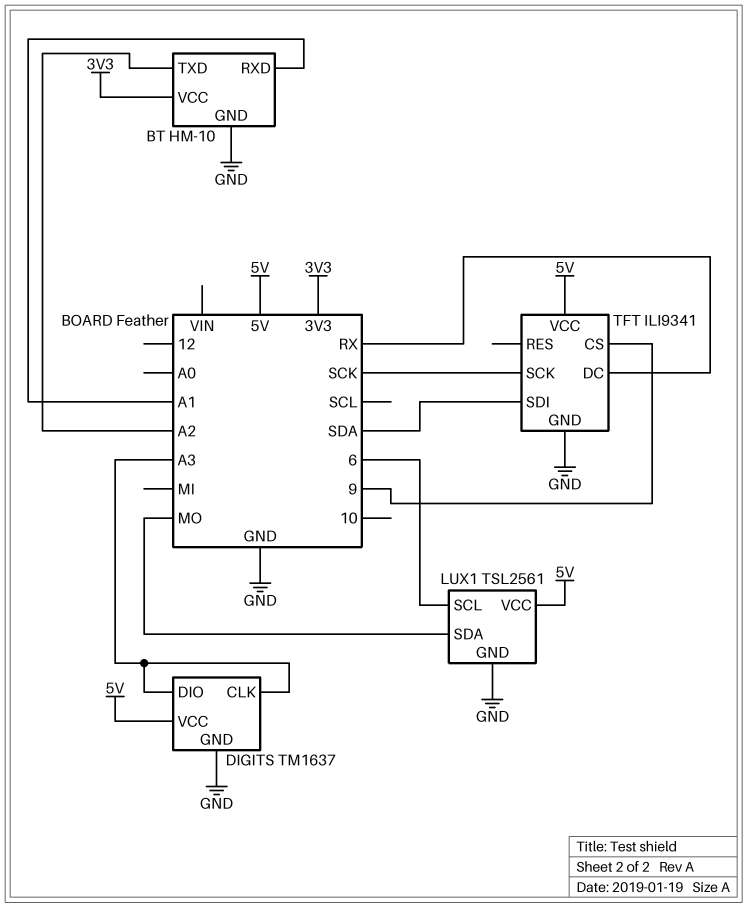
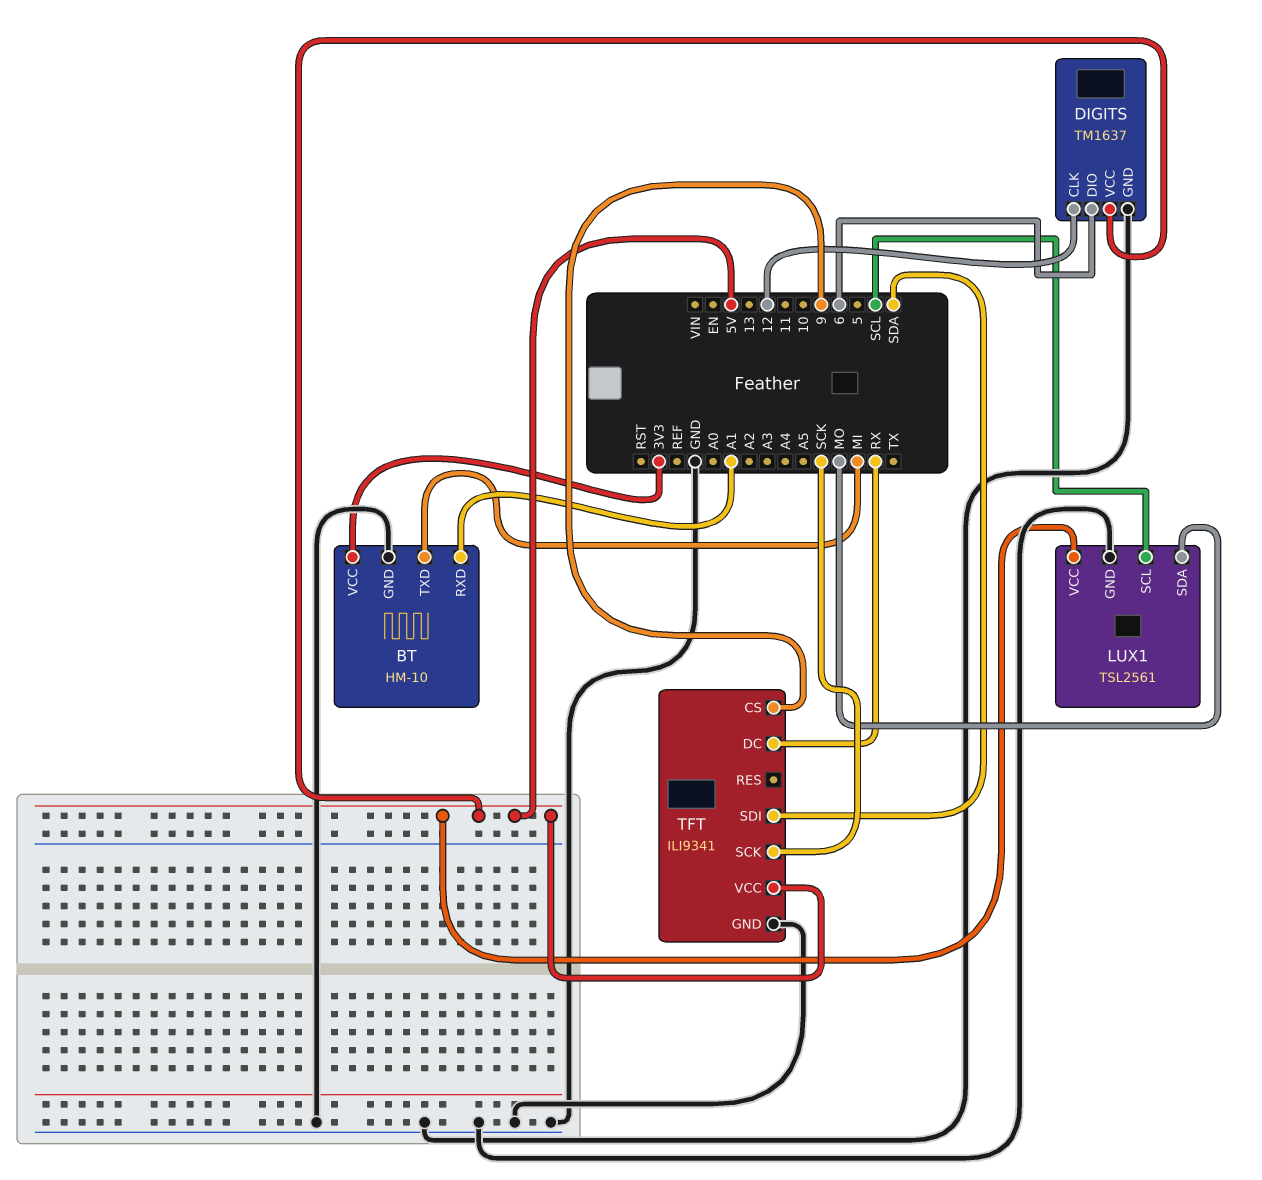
BT pin TXD: A2 -> MI
DIGITS pin CLK: A3 -> 12
DIGITS pin DIO: A3 -> 6
LUX1 pin SCL: 6 -> SCL

